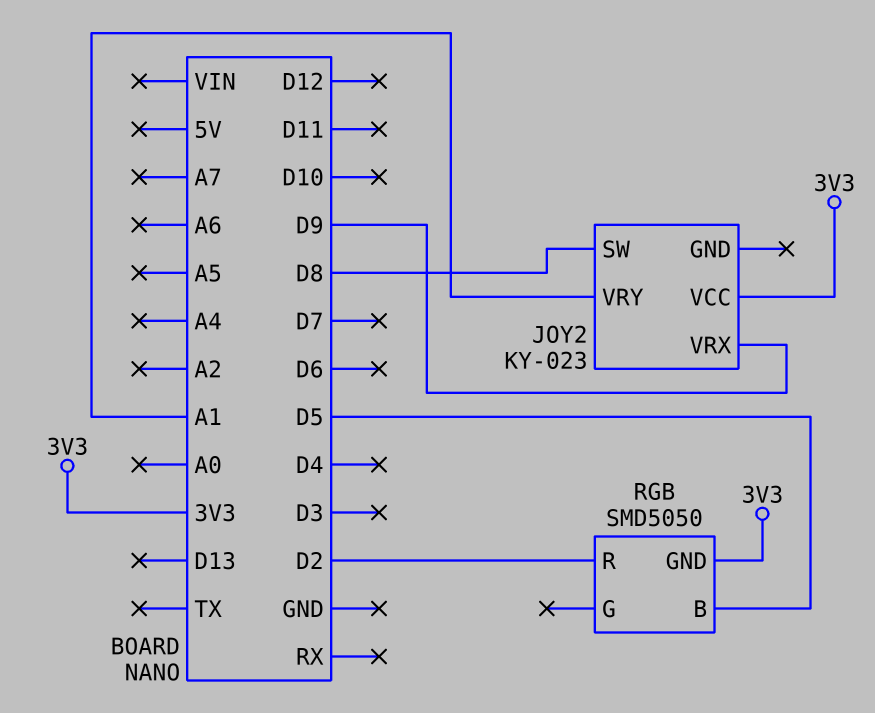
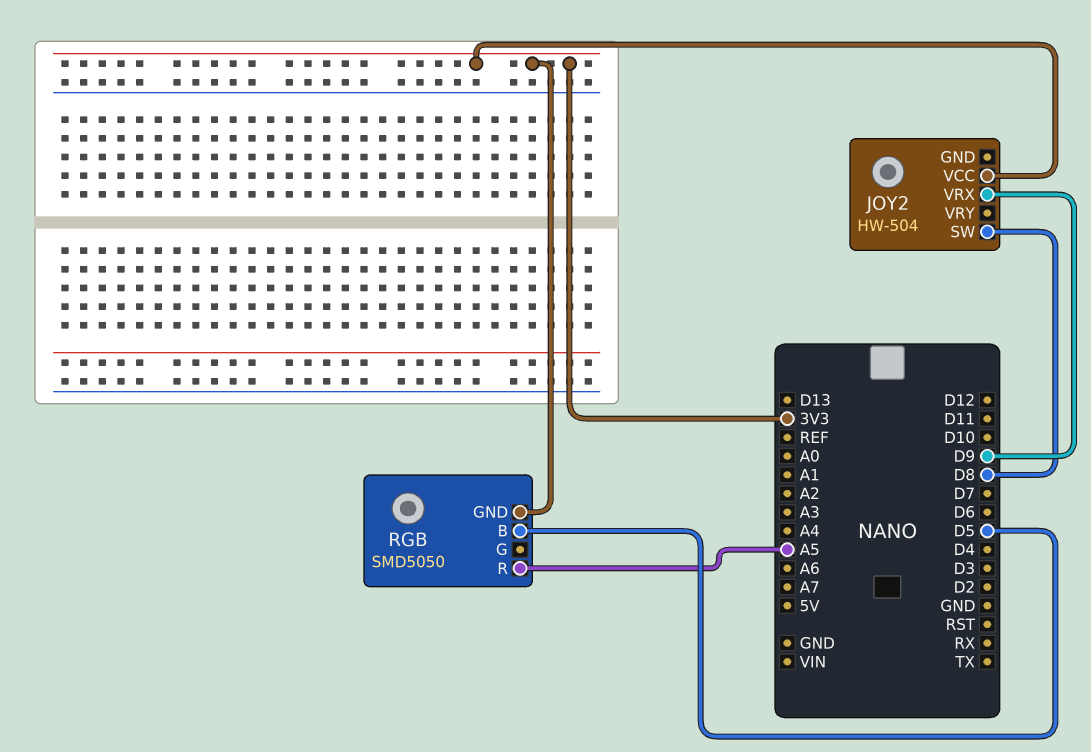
JOY2: KY-023 -> HW-504
JOY2 pin VRY: A1 -> none
RGB pin R: D2 -> A5

